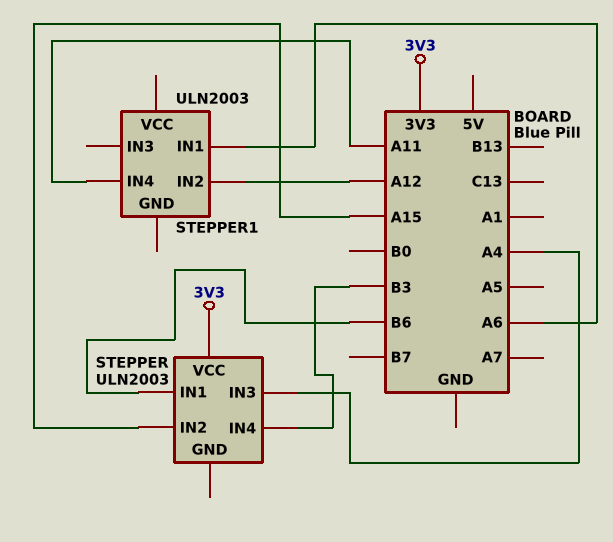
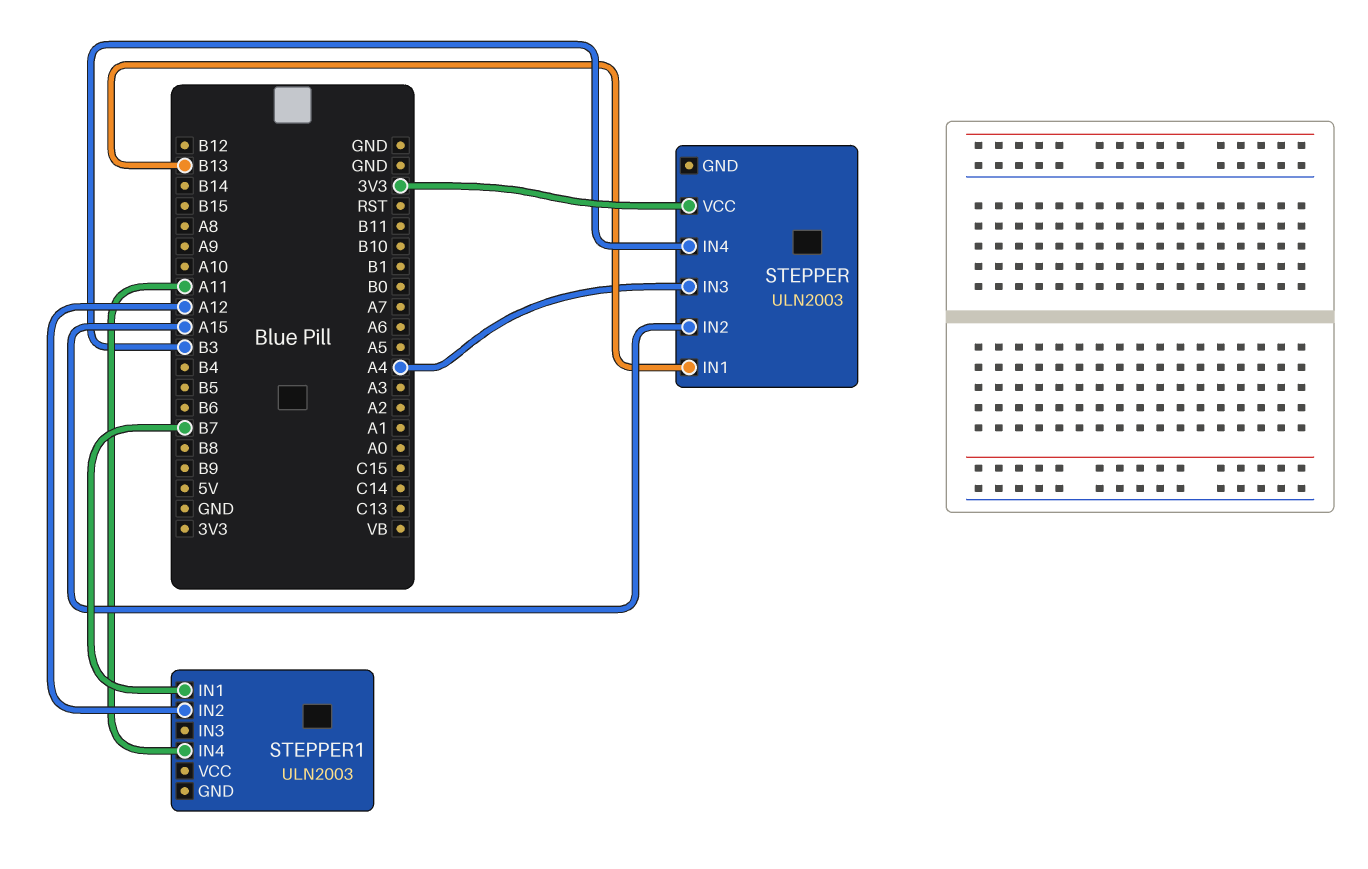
STEPPER pin IN1: B6 -> B13
STEPPER1 pin IN1: A6 -> B7

